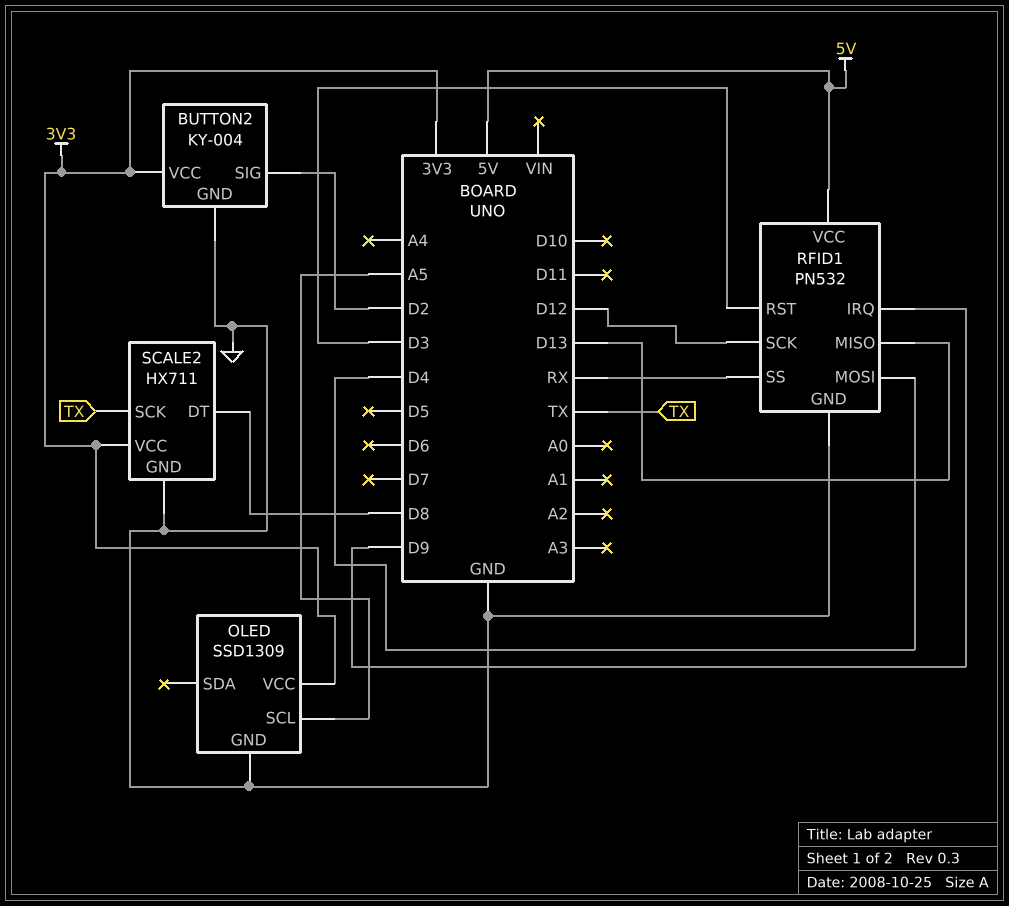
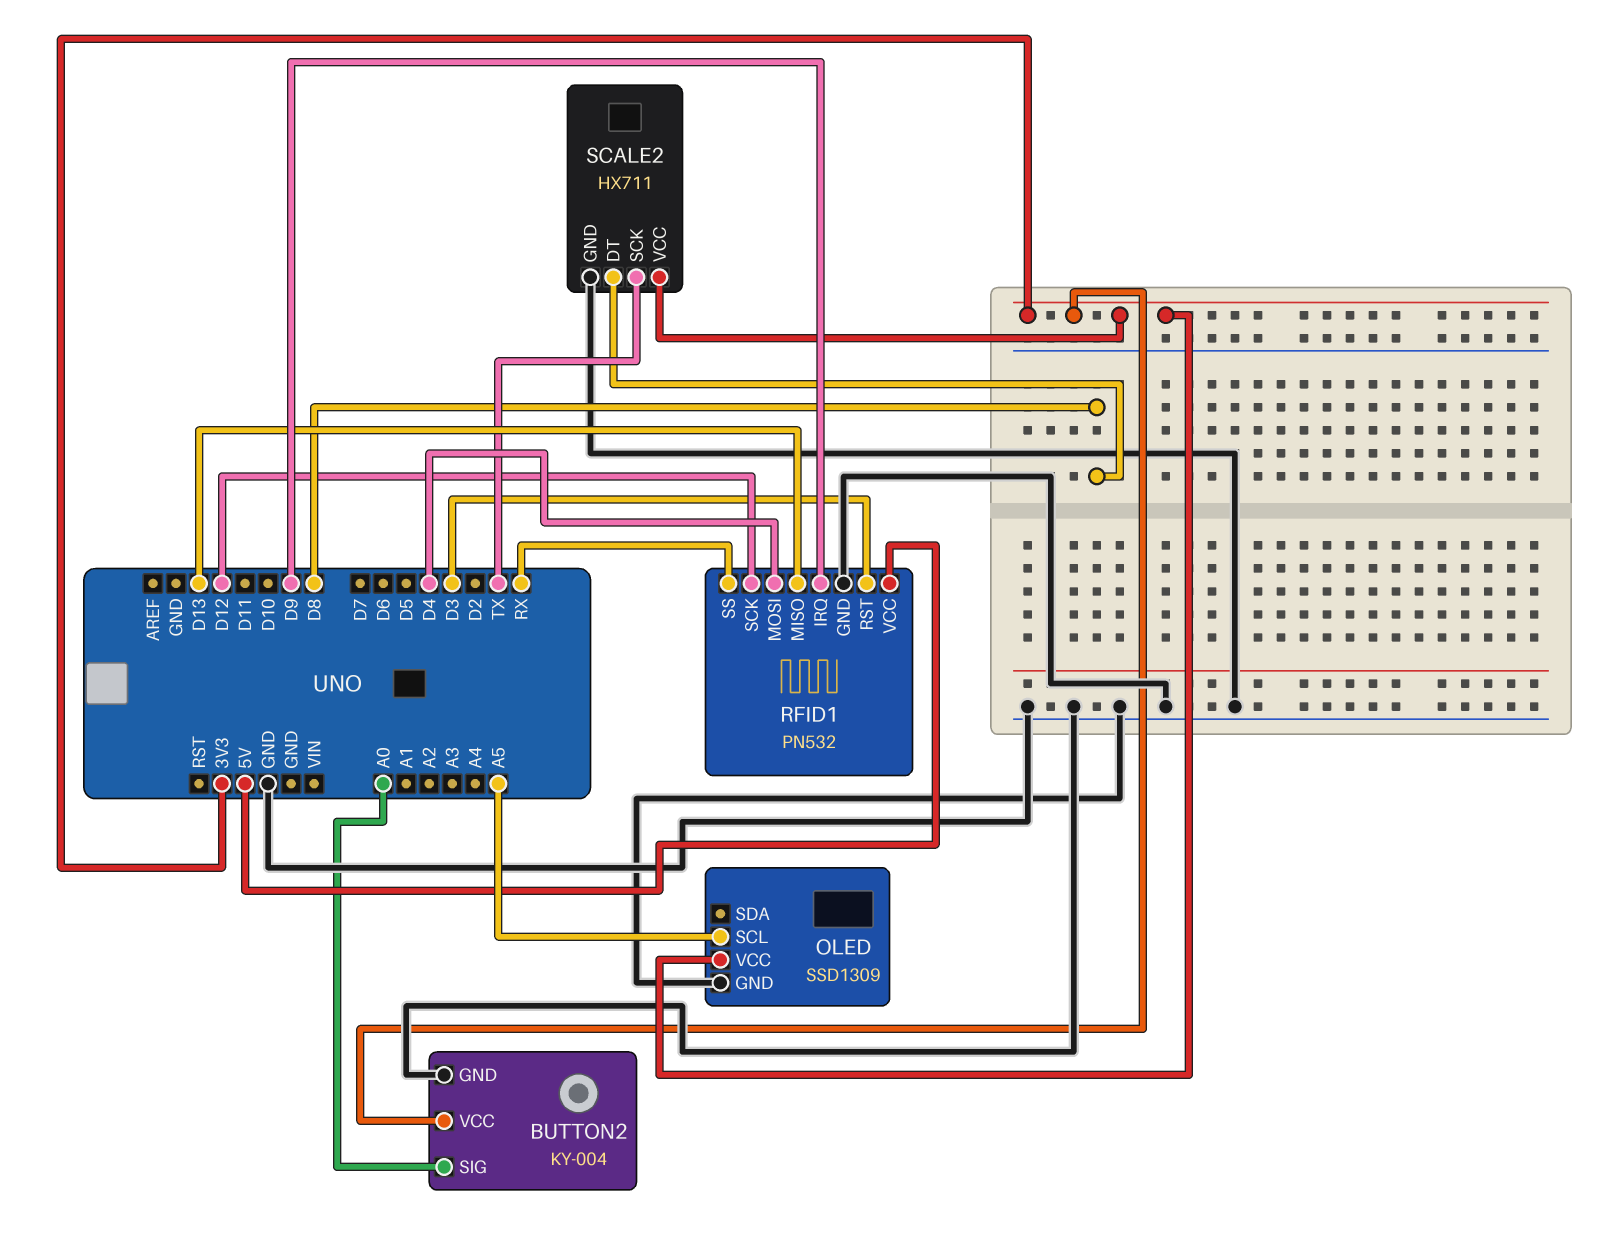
BUTTON2 pin SIG: D2 -> A0

